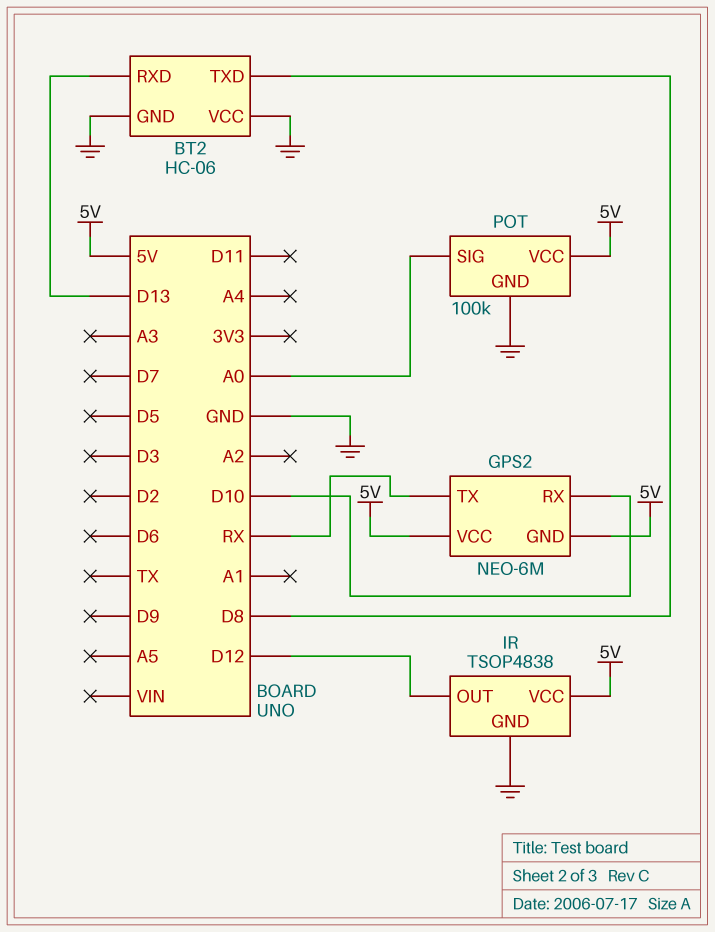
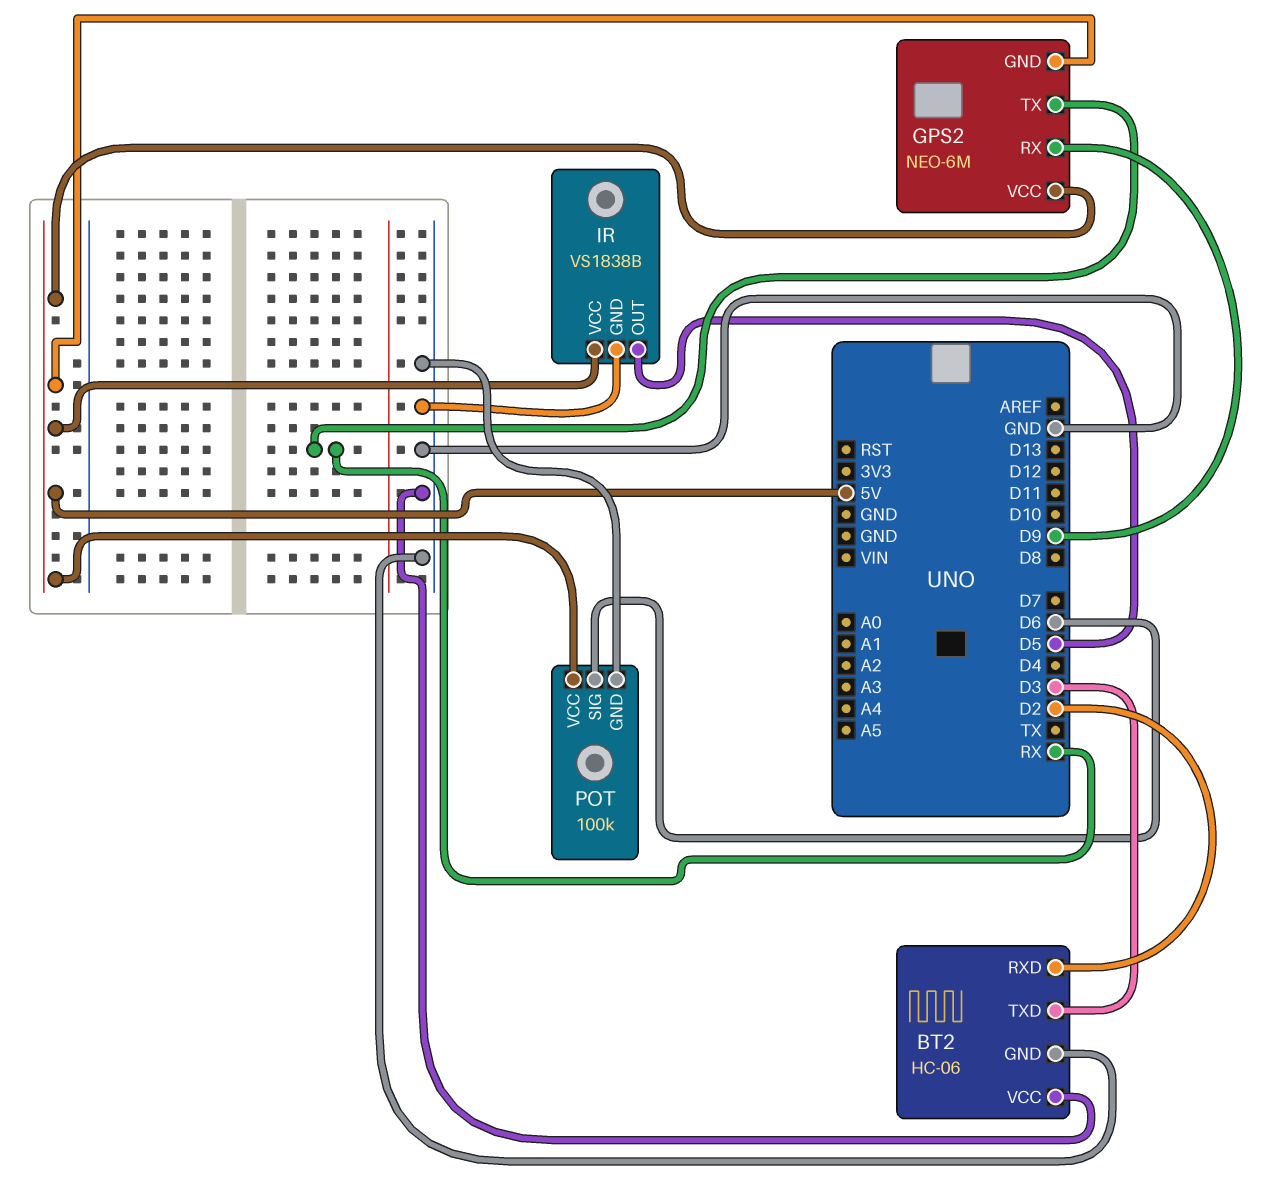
BT2 pin RXD: D13 -> D2
BT2 pin TXD: D8 -> D3
GPS2 pin RX: D10 -> D9
IR: TSOP4838 -> VS1838B
IR pin OUT: D12 -> D5
POT pin SIG: A0 -> D6

